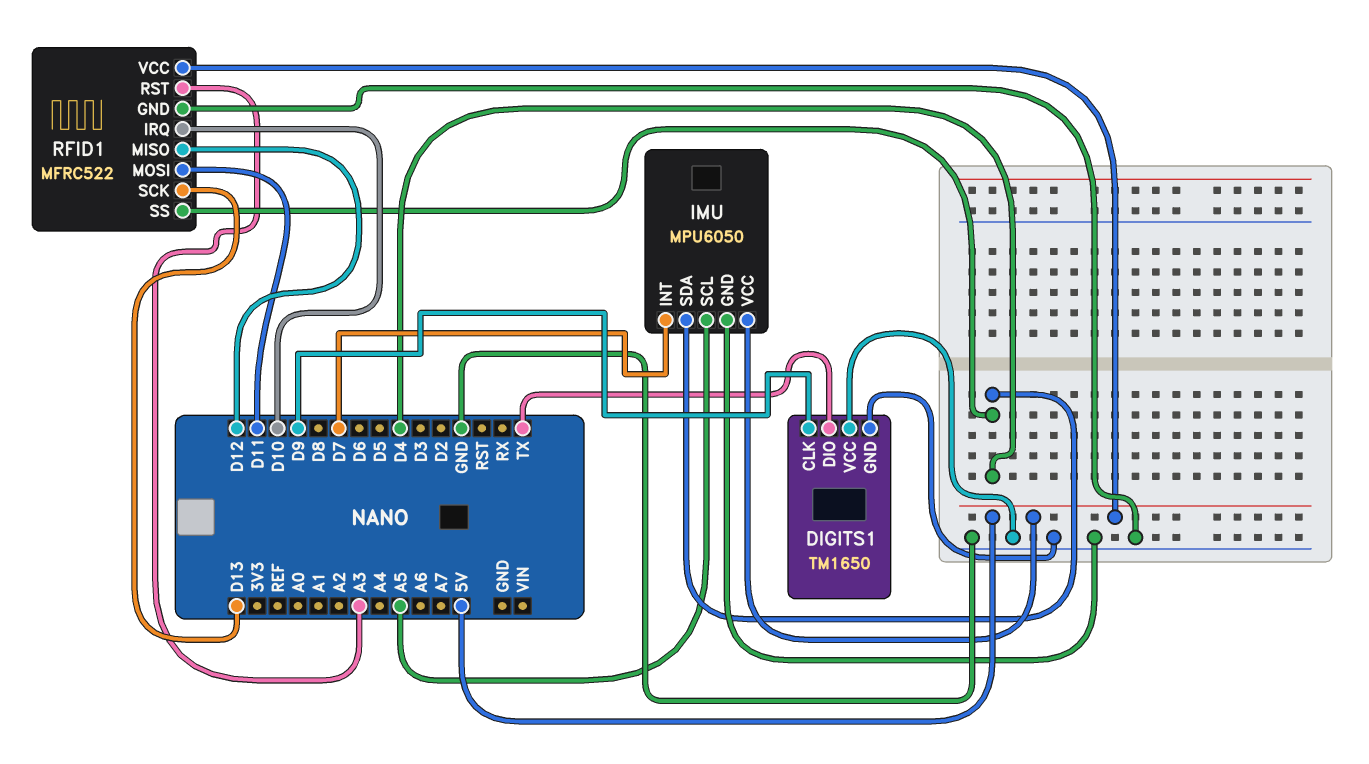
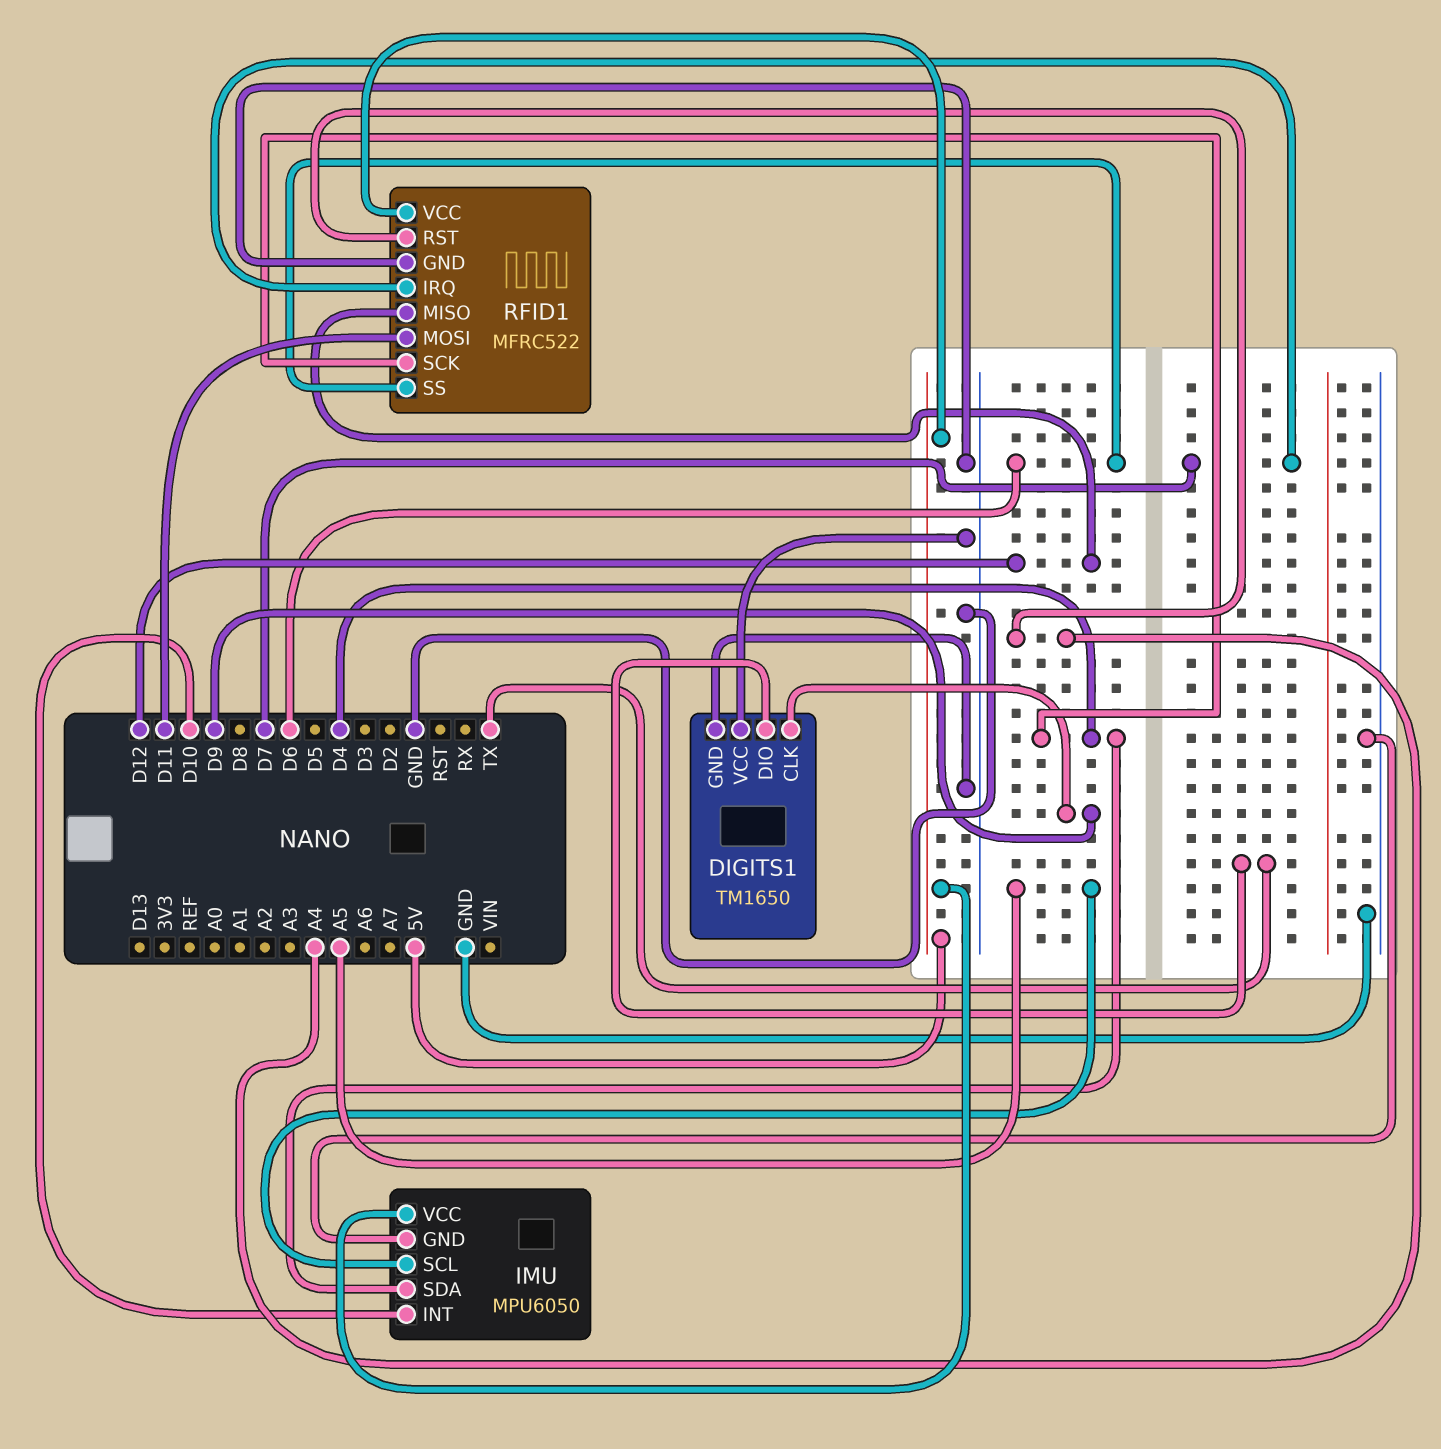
IMU pin INT: D7 -> D10
RFID1 pin IRQ: D10 -> D7
RFID1 pin RST: A3 -> A4
RFID1 pin SCK: D13 -> D4
RFID1 pin SS: D4 -> D6

